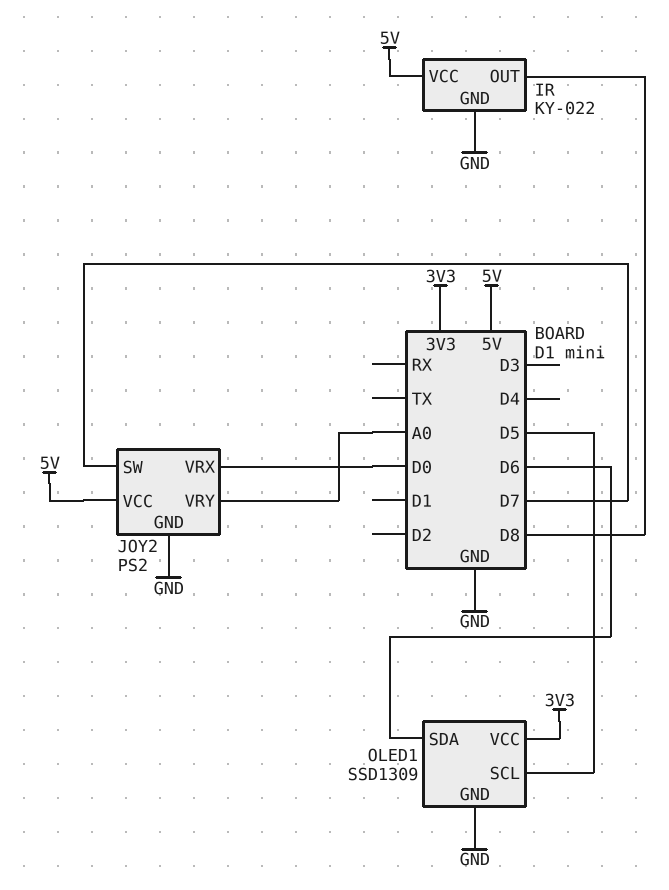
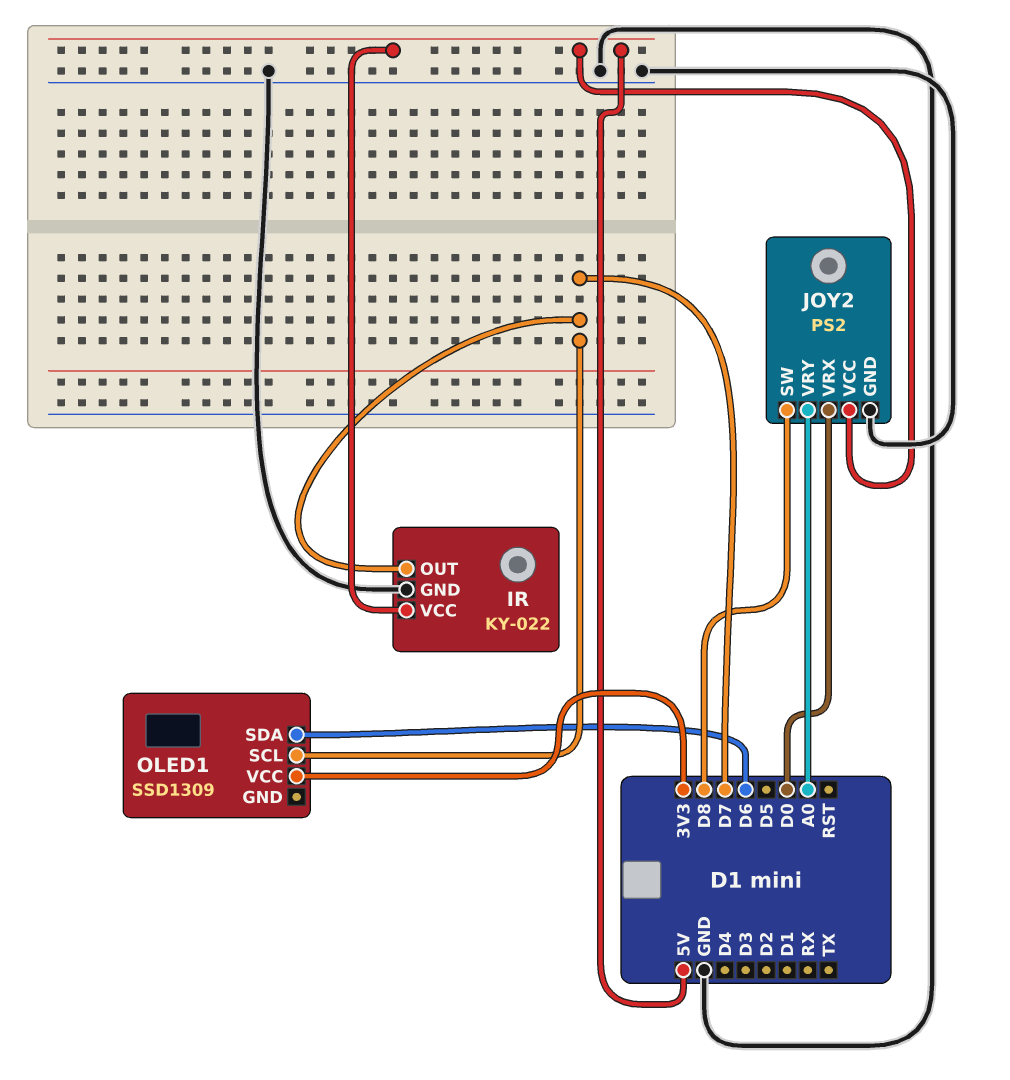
IR pin OUT: D8 -> D7
JOY2 pin SW: D7 -> D8
OLED1 pin GND: GND -> none
OLED1 pin SCL: D5 -> D7

